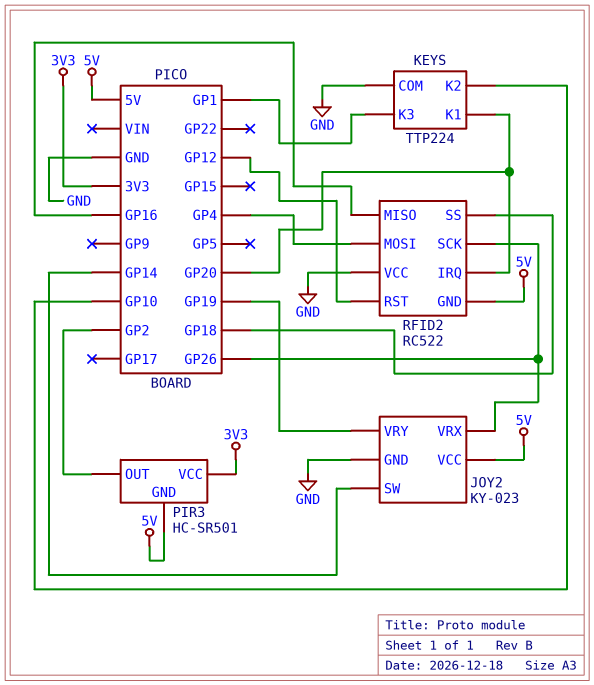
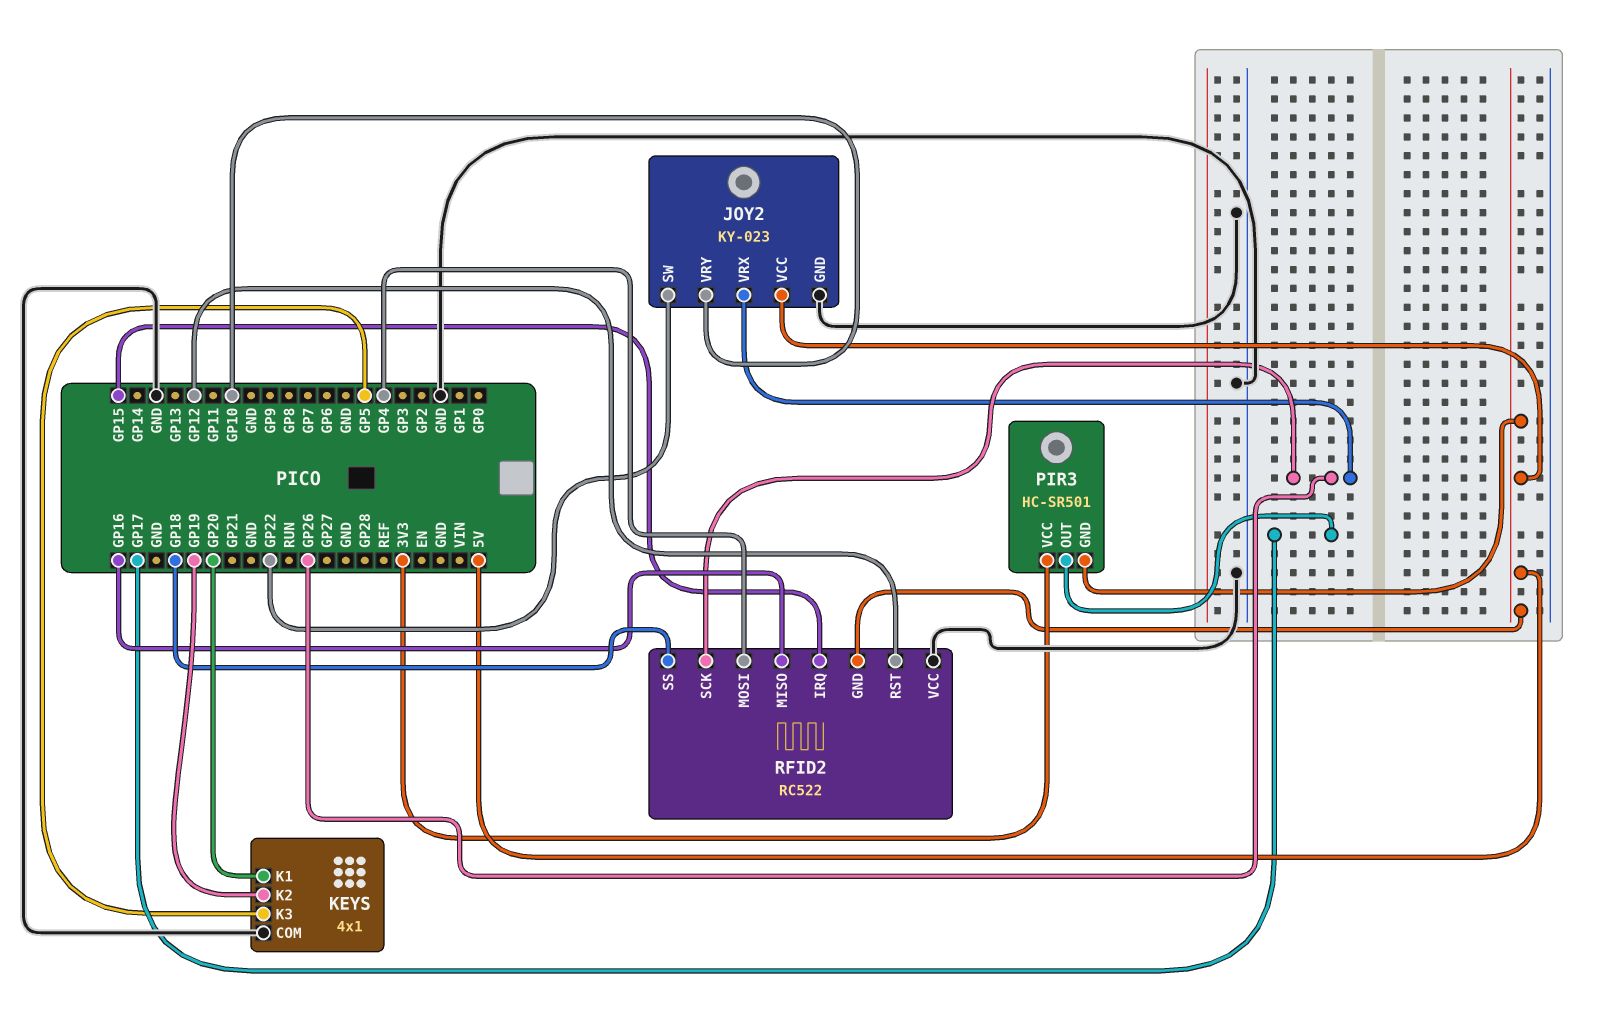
JOY2 pin SW: GP14 -> GP22
JOY2 pin VRY: GP19 -> GP10
KEYS: TTP224 -> 4x1
KEYS pin K2: GP10 -> GP19
KEYS pin K3: GP1 -> GP5
PIR3 pin OUT: GP2 -> GP17
RFID2 pin IRQ: GP20 -> GP15

